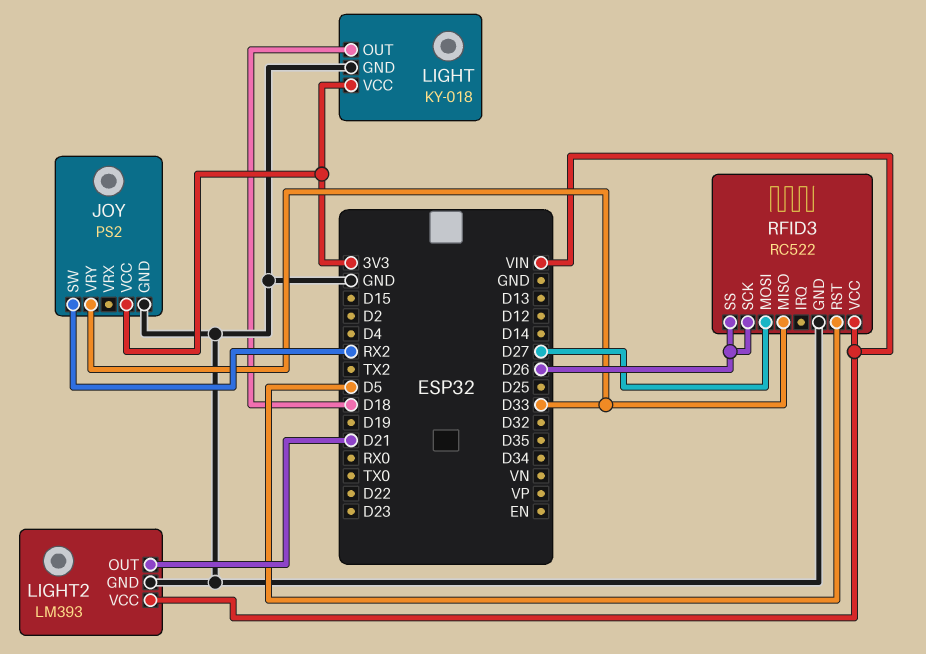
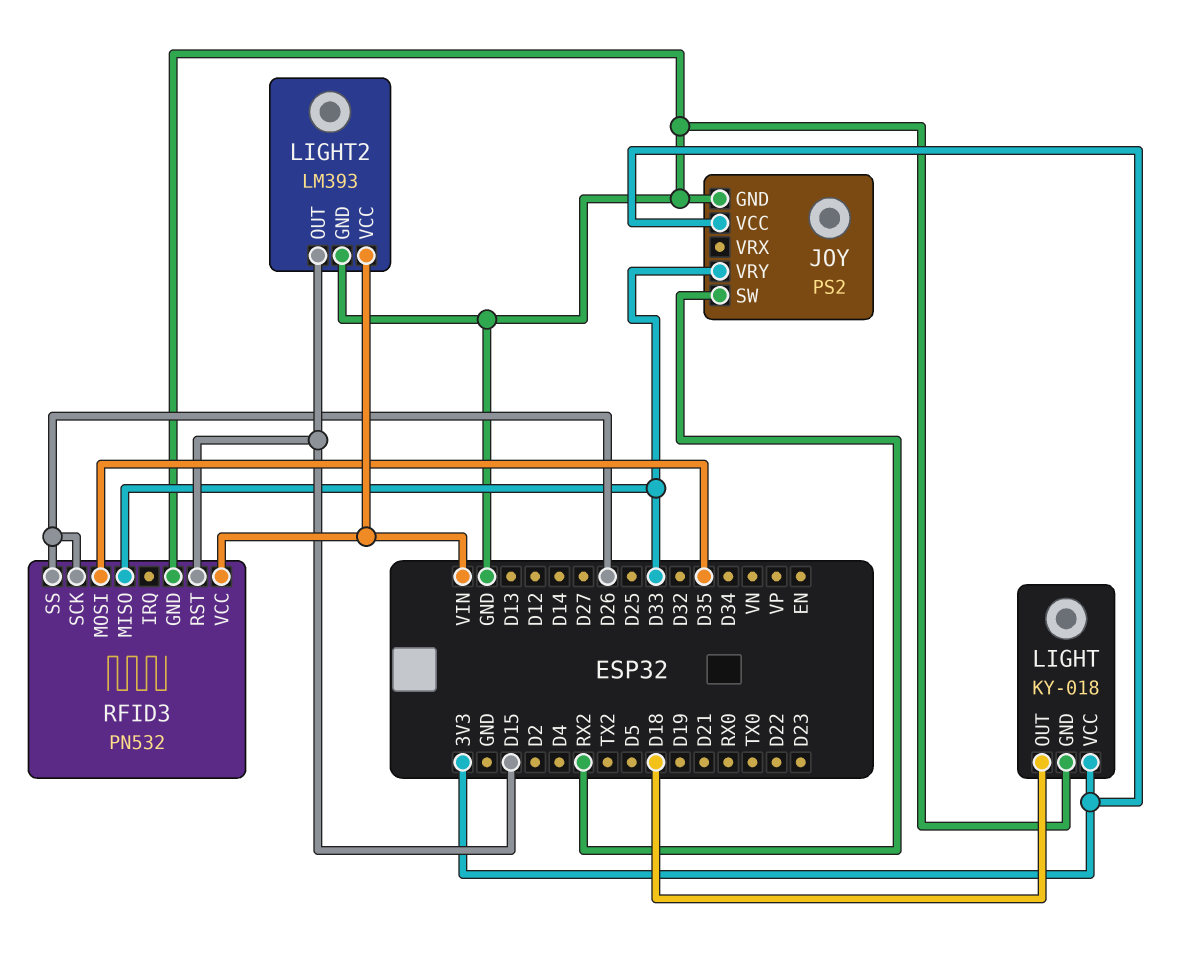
LIGHT2 pin OUT: D21 -> D15
RFID3: RC522 -> PN532
RFID3 pin MOSI: D27 -> D35
RFID3 pin RST: D5 -> D15

